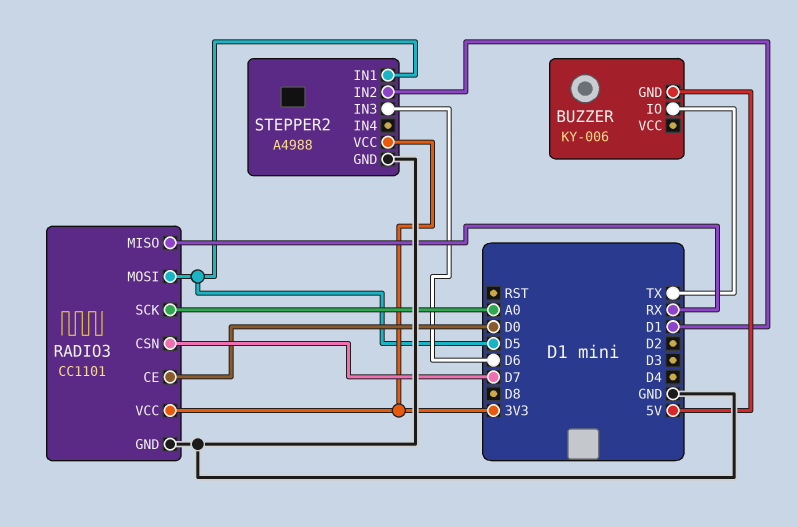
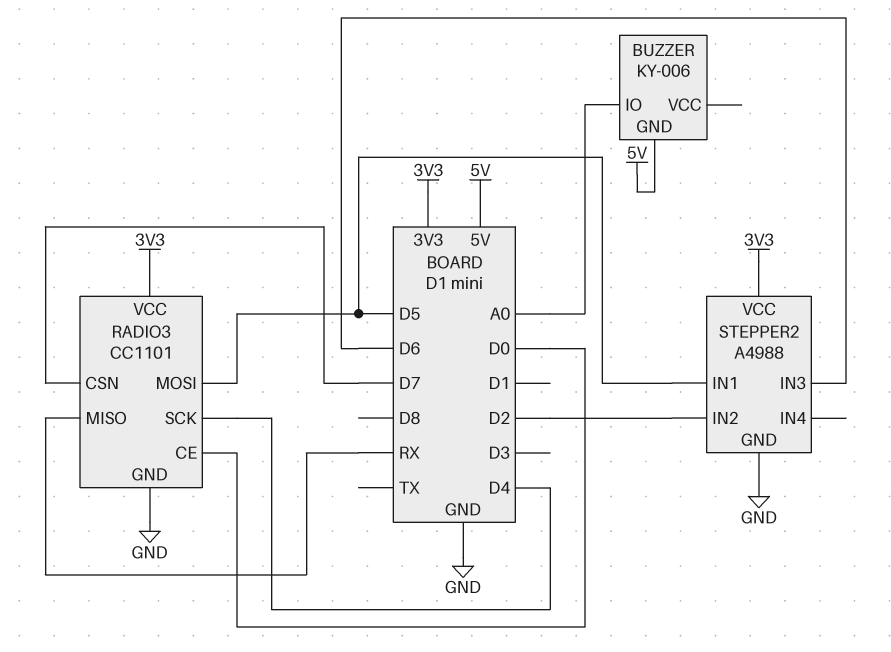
BUZZER pin IO: TX -> A0
RADIO3 pin SCK: A0 -> D4
STEPPER2 pin IN2: D1 -> D2

